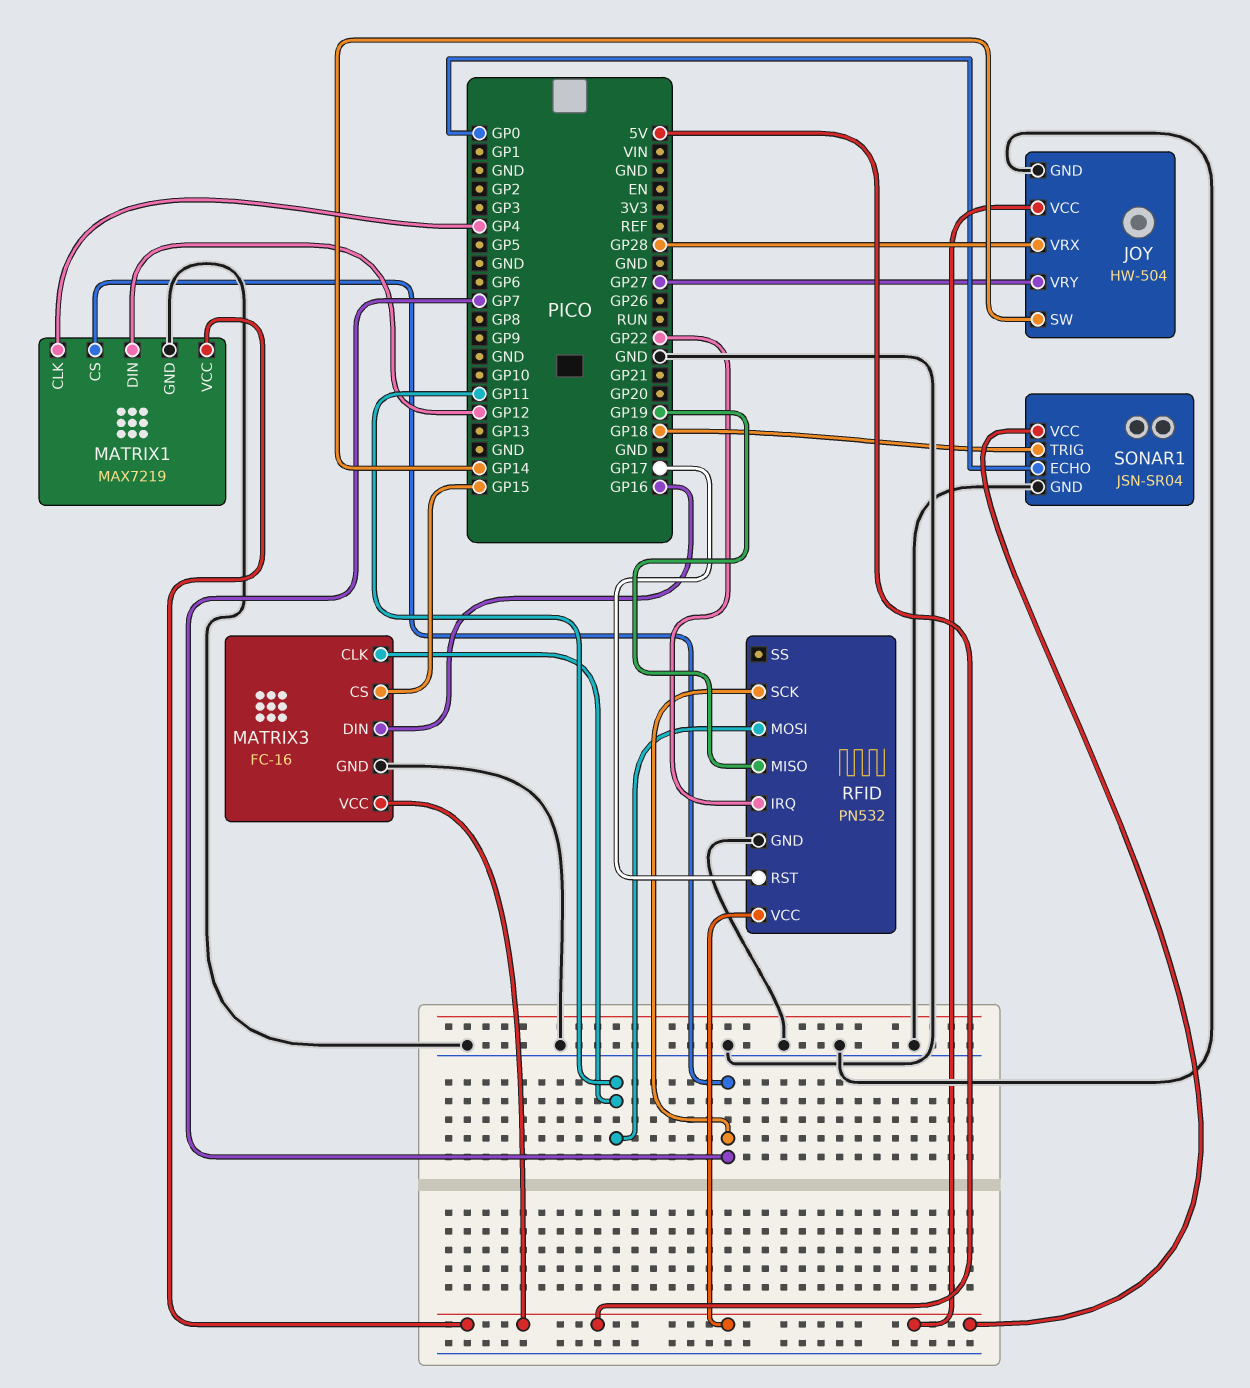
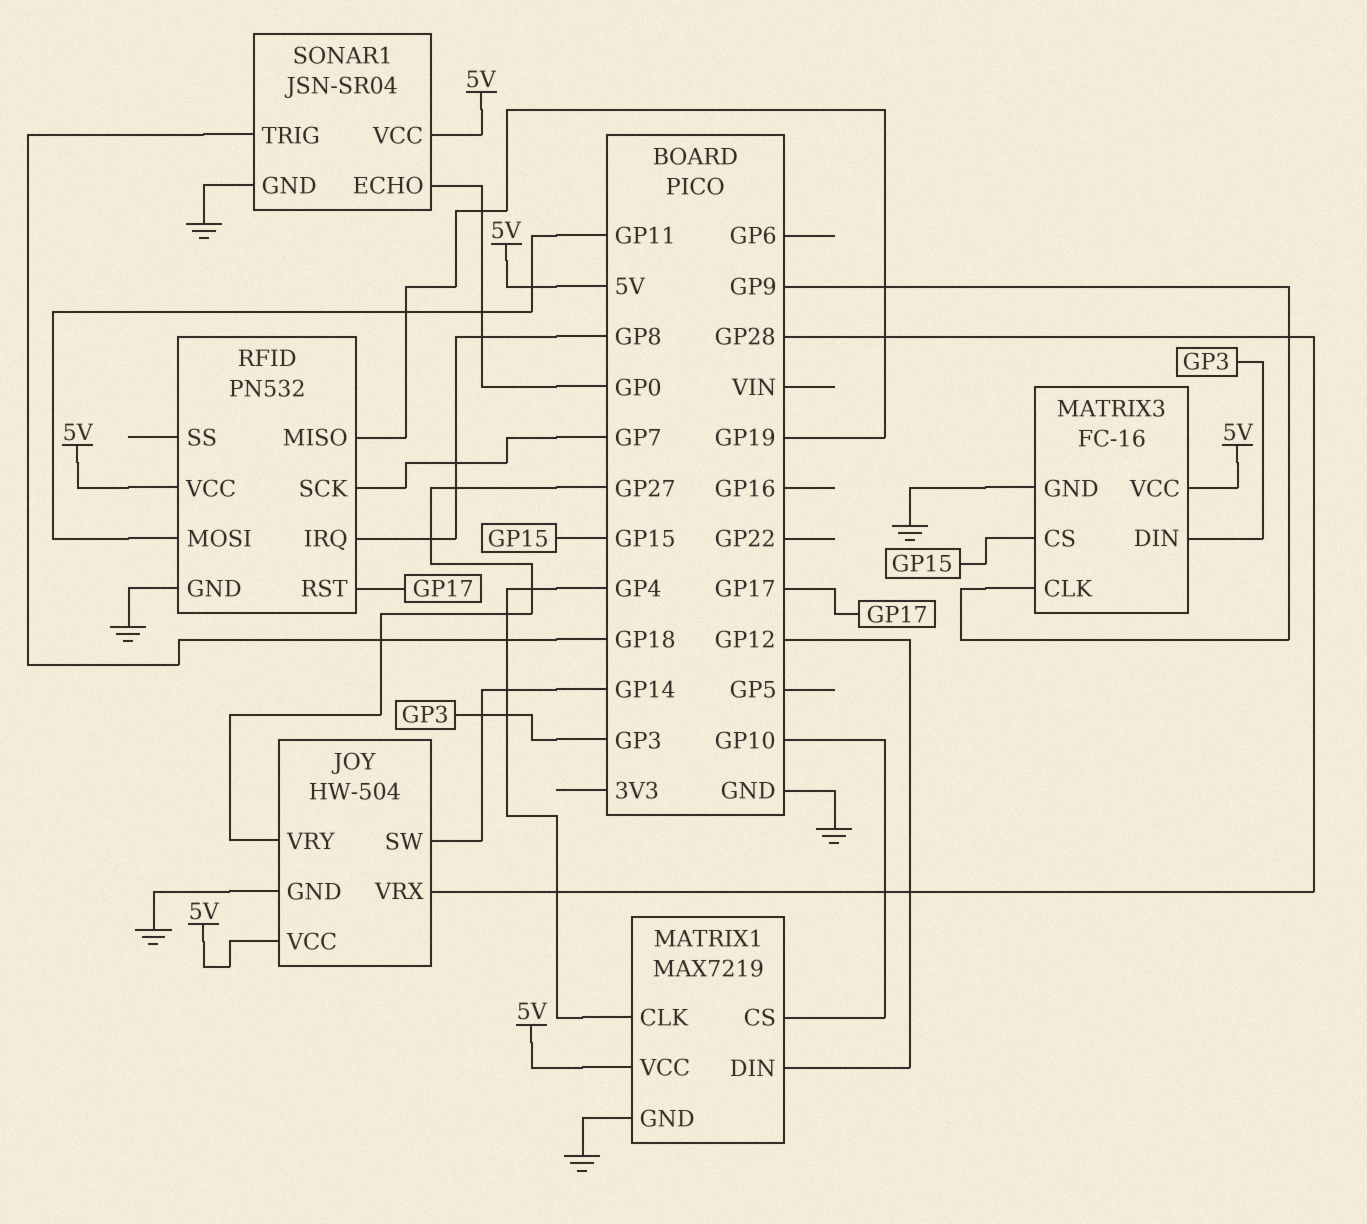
MATRIX1 pin CS: GP7 -> GP10
MATRIX3 pin CLK: GP11 -> GP9
MATRIX3 pin DIN: GP16 -> GP3
RFID pin IRQ: GP22 -> GP8

